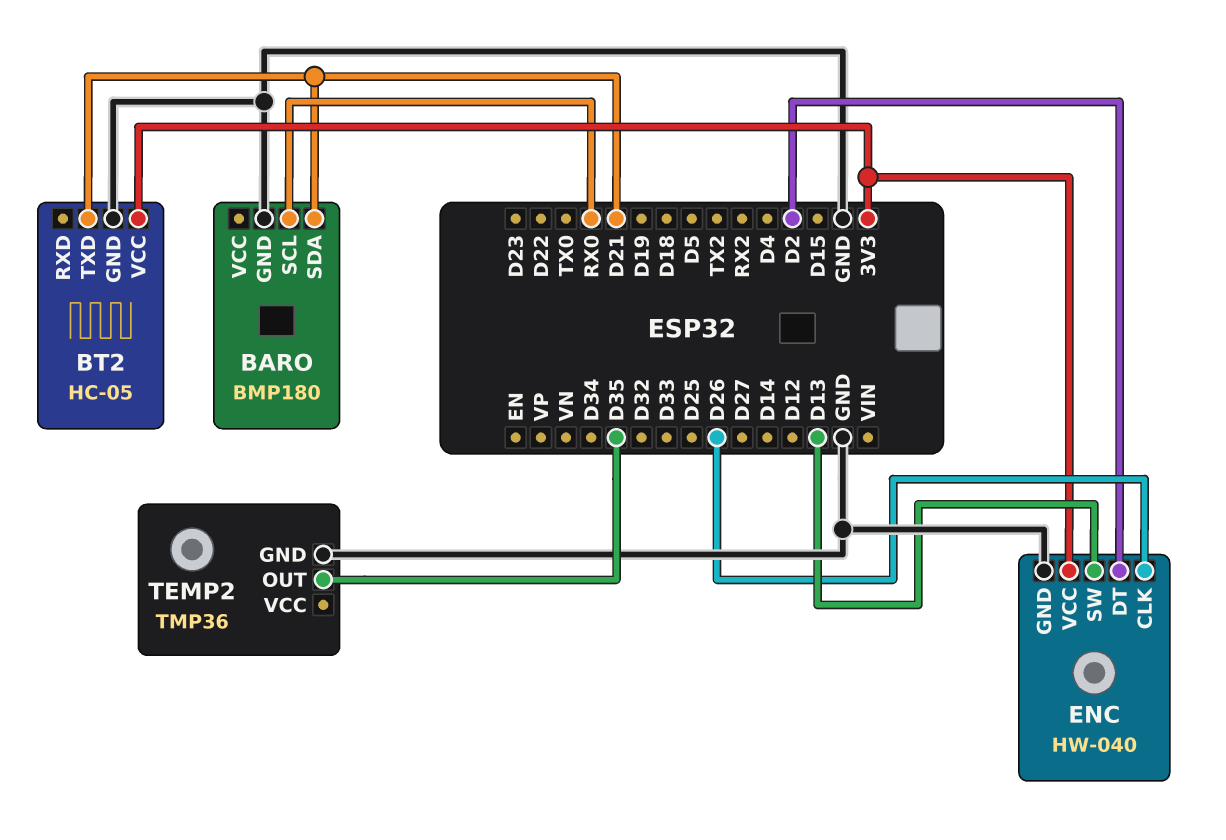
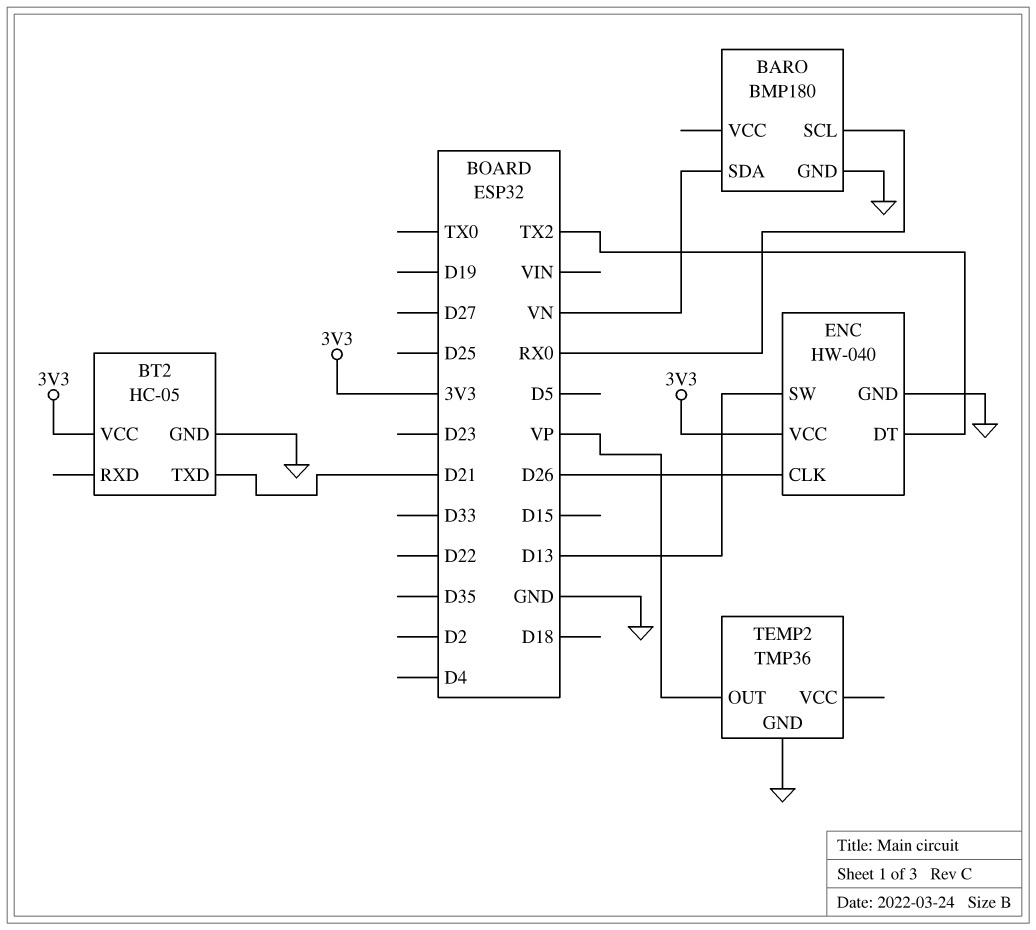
BARO pin SDA: D21 -> VN
ENC pin DT: D2 -> TX2
TEMP2 pin OUT: D35 -> VP

